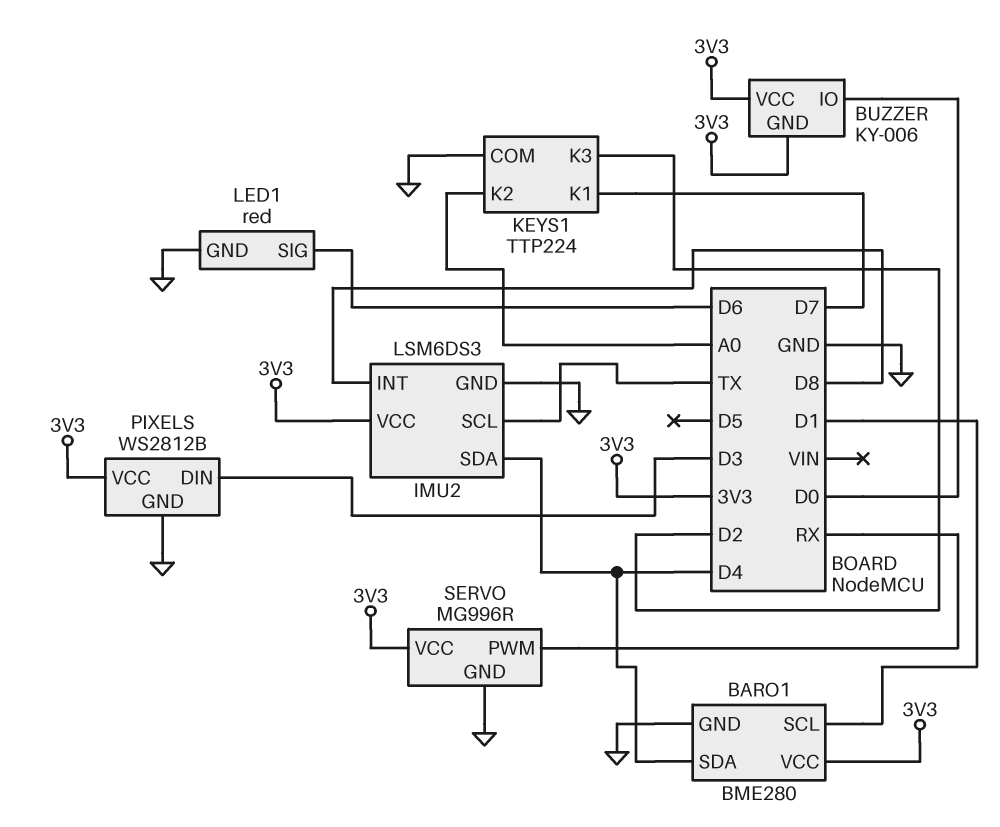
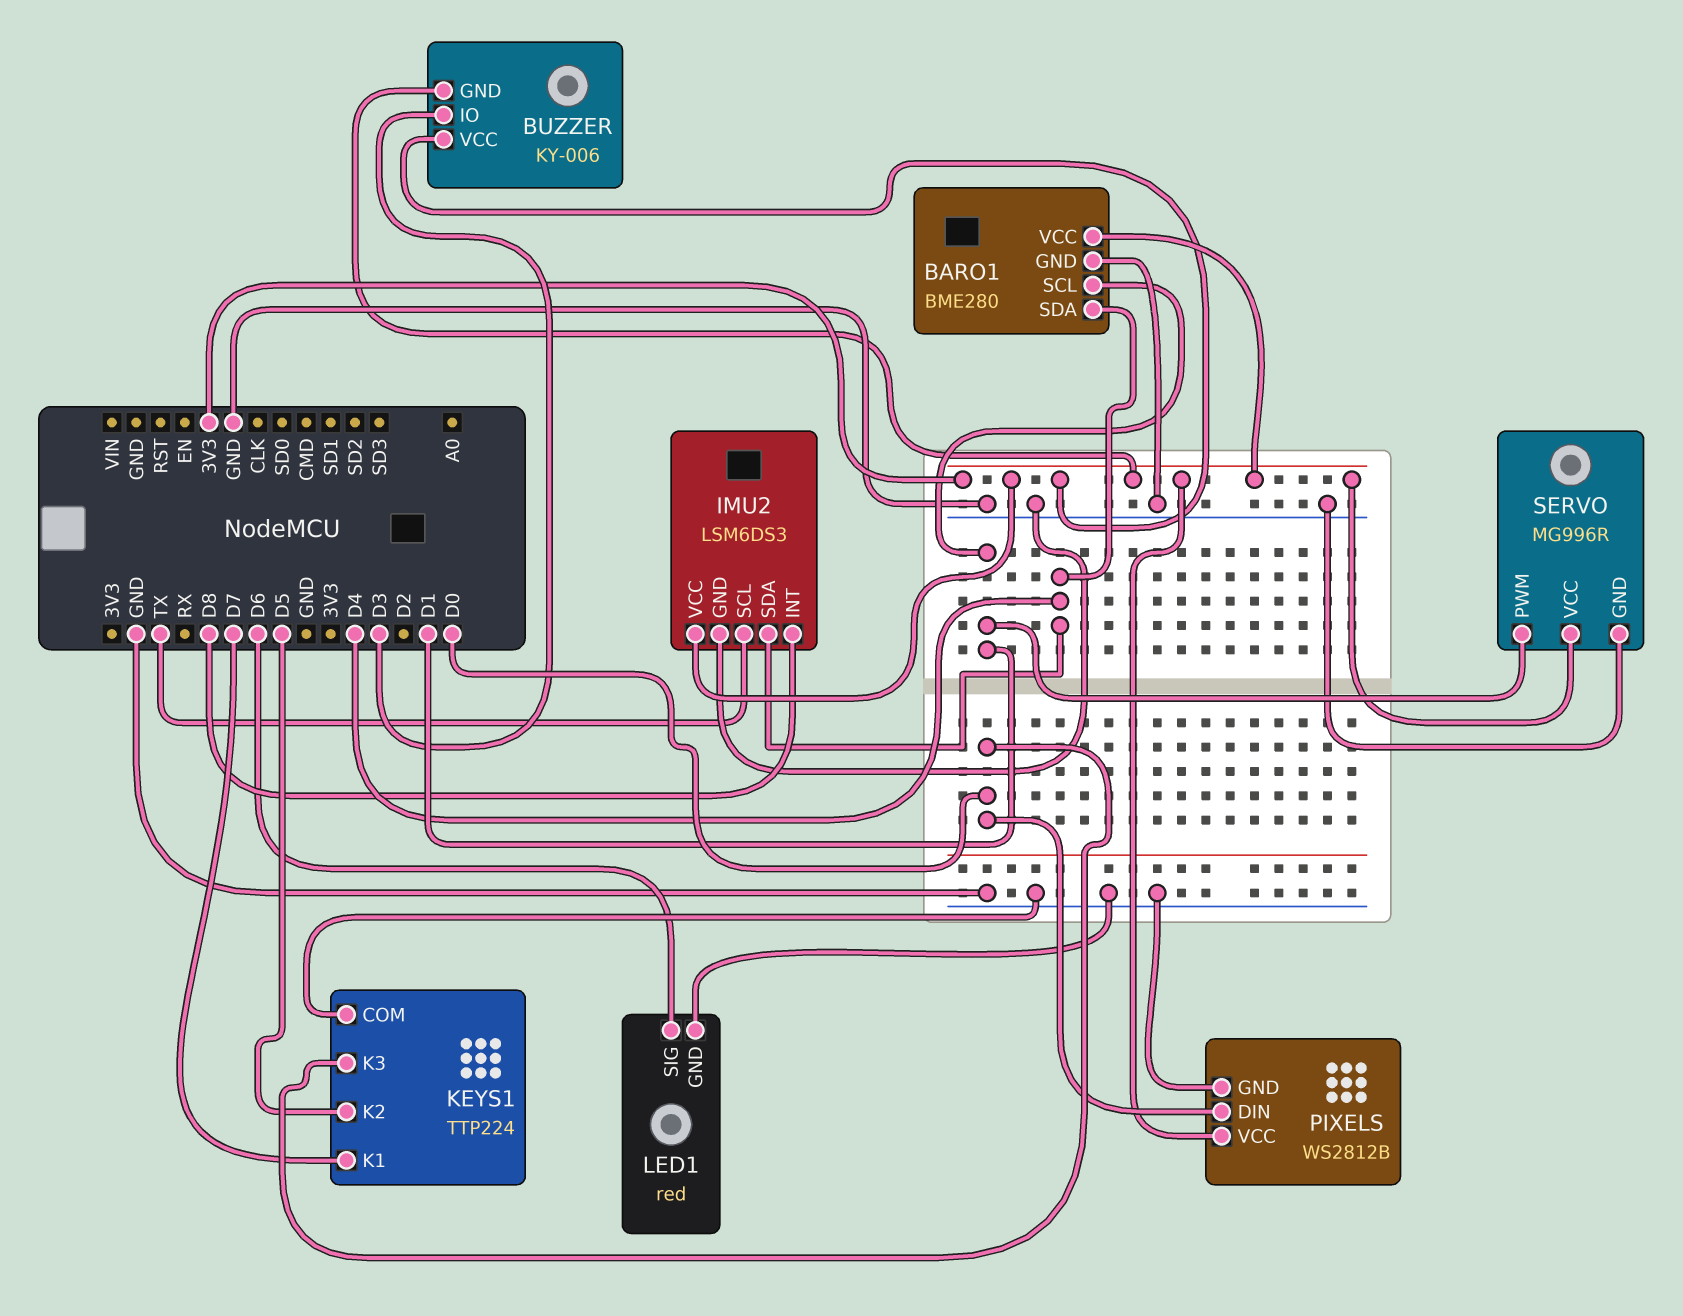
BUZZER pin IO: D0 -> D3
KEYS1 pin K2: A0 -> D5
KEYS1 pin K3: D2 -> D0
PIXELS pin DIN: D3 -> D0
SERVO pin PWM: RX -> D1

